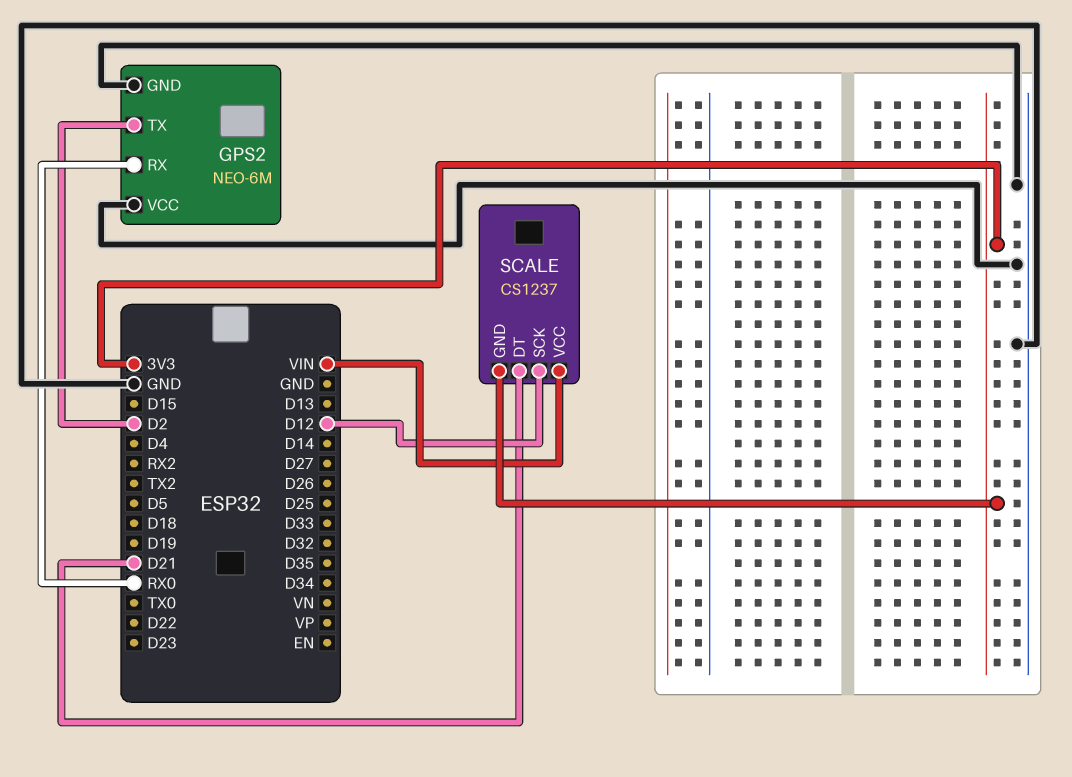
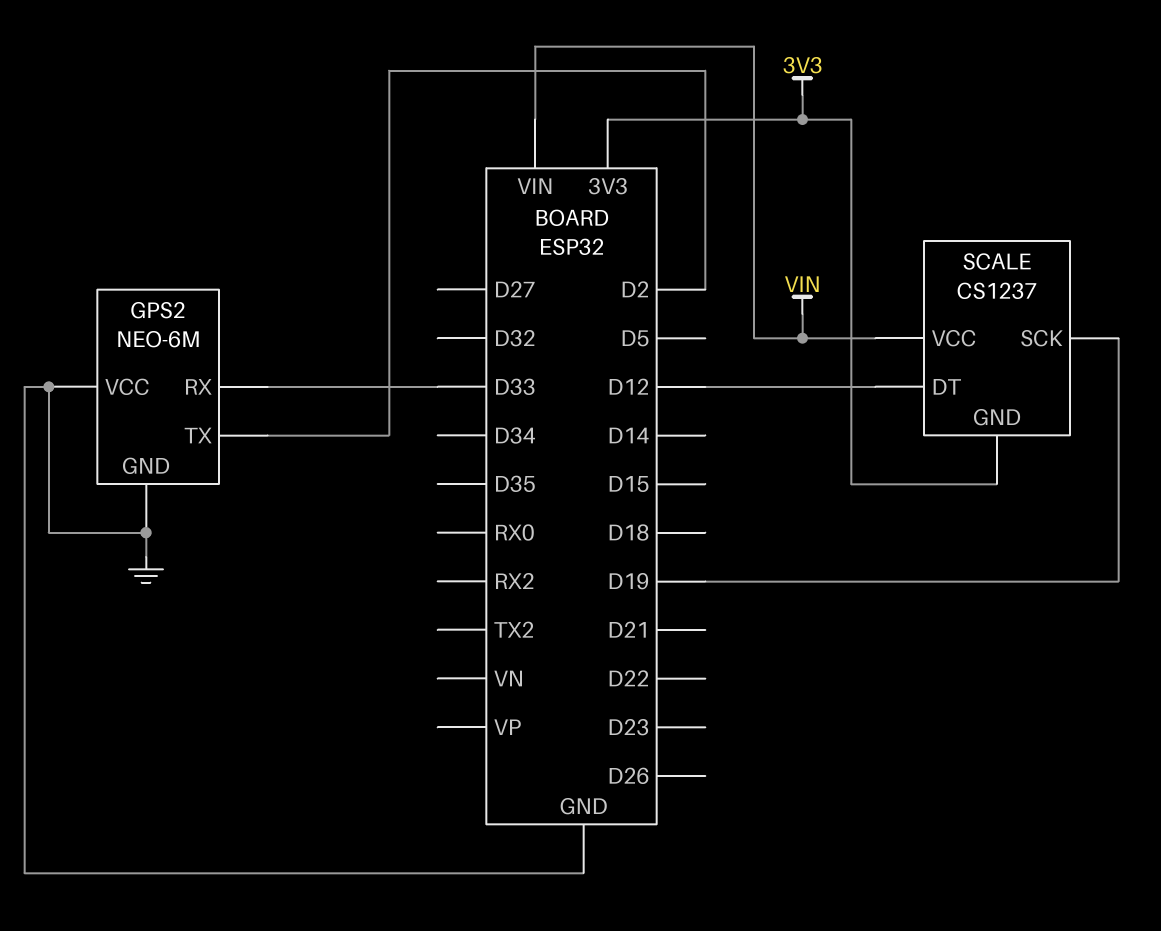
GPS2 pin RX: RX0 -> D33
SCALE pin DT: D21 -> D12
SCALE pin SCK: D12 -> D19

